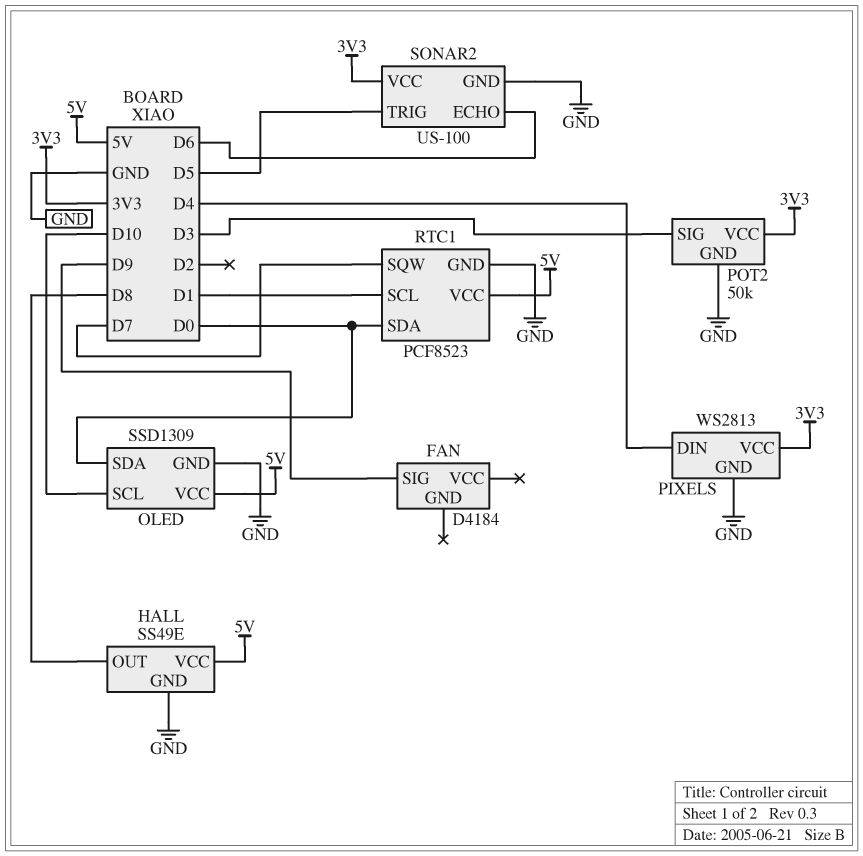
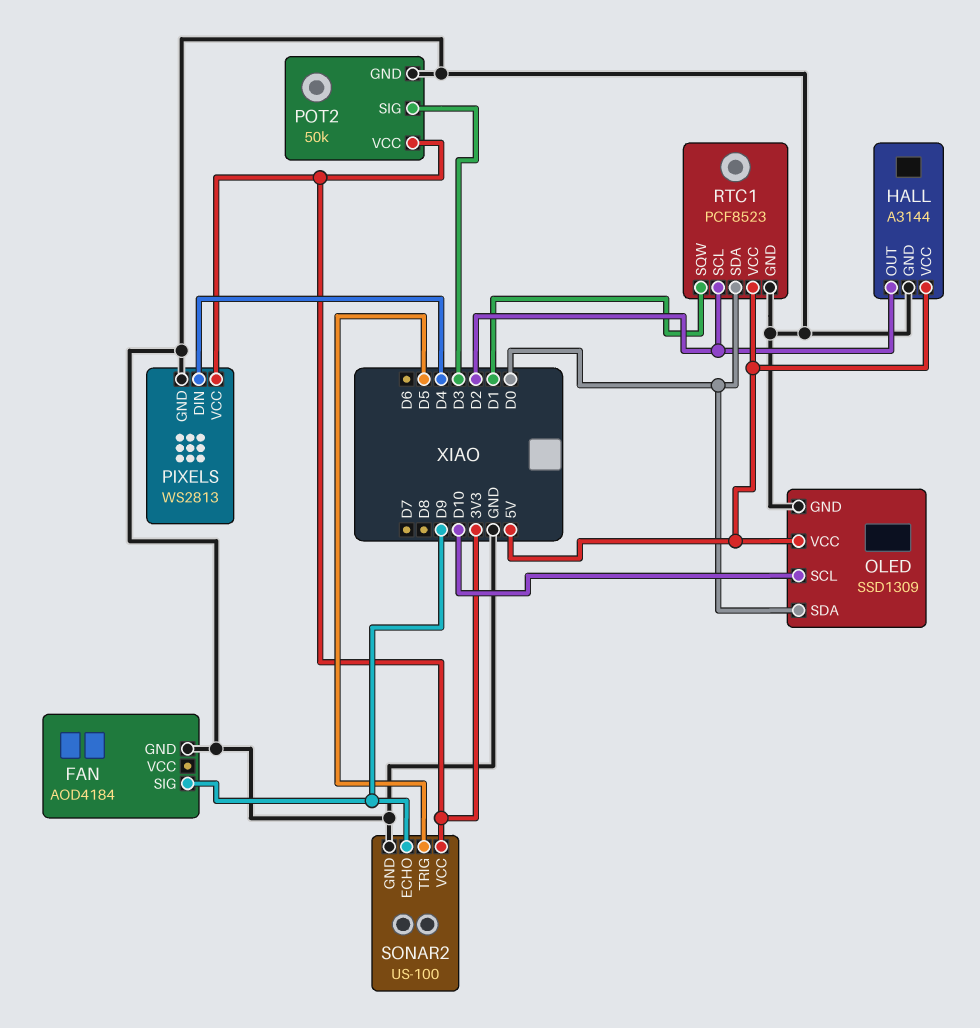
FAN: D4184 -> AOD4184
FAN pin GND: none -> GND
HALL: SS49E -> A3144
HALL pin OUT: D8 -> D2
RTC1 pin SCL: D1 -> D2
RTC1 pin SQW: D7 -> D1
SONAR2 pin ECHO: D6 -> D9

